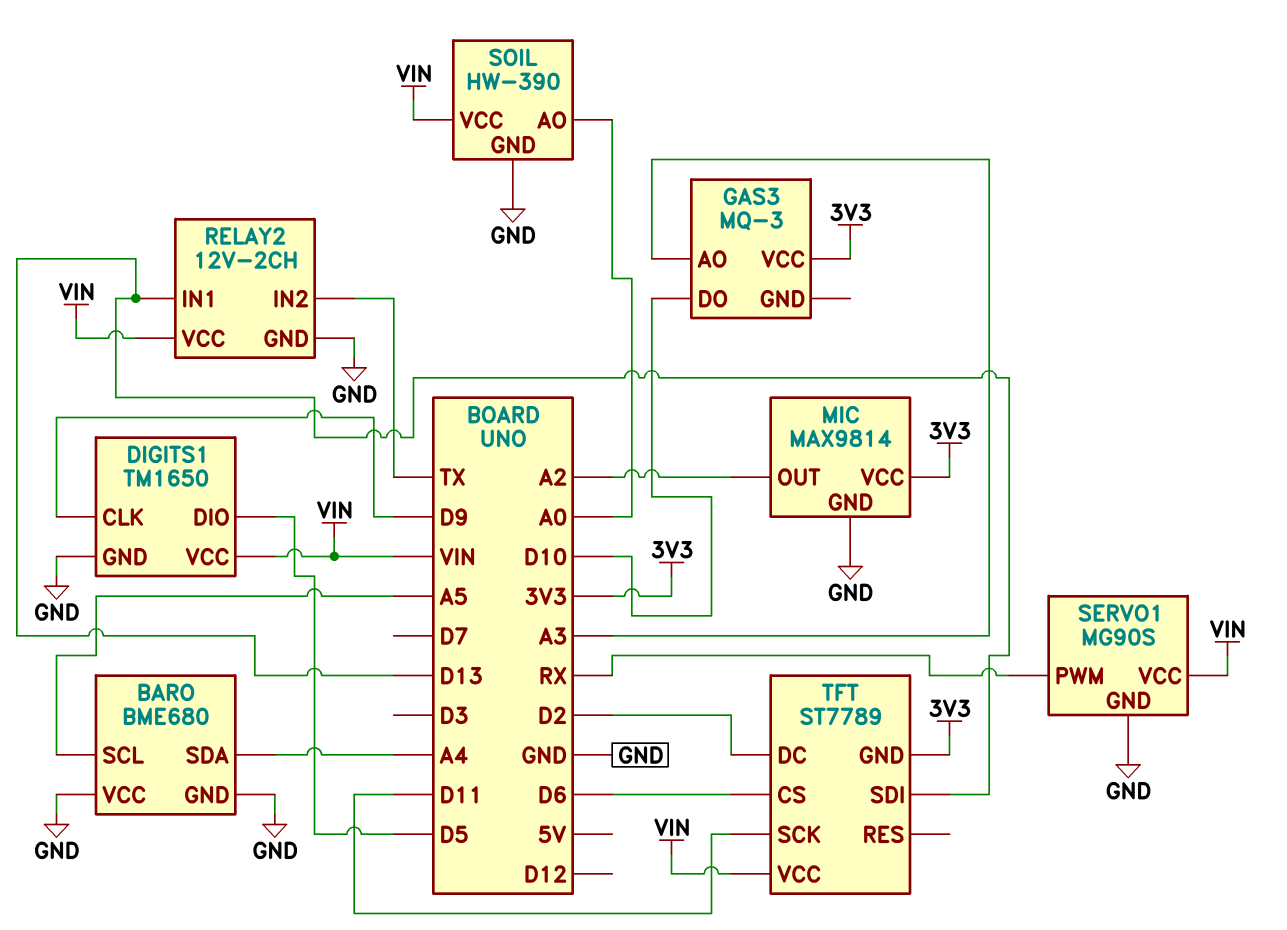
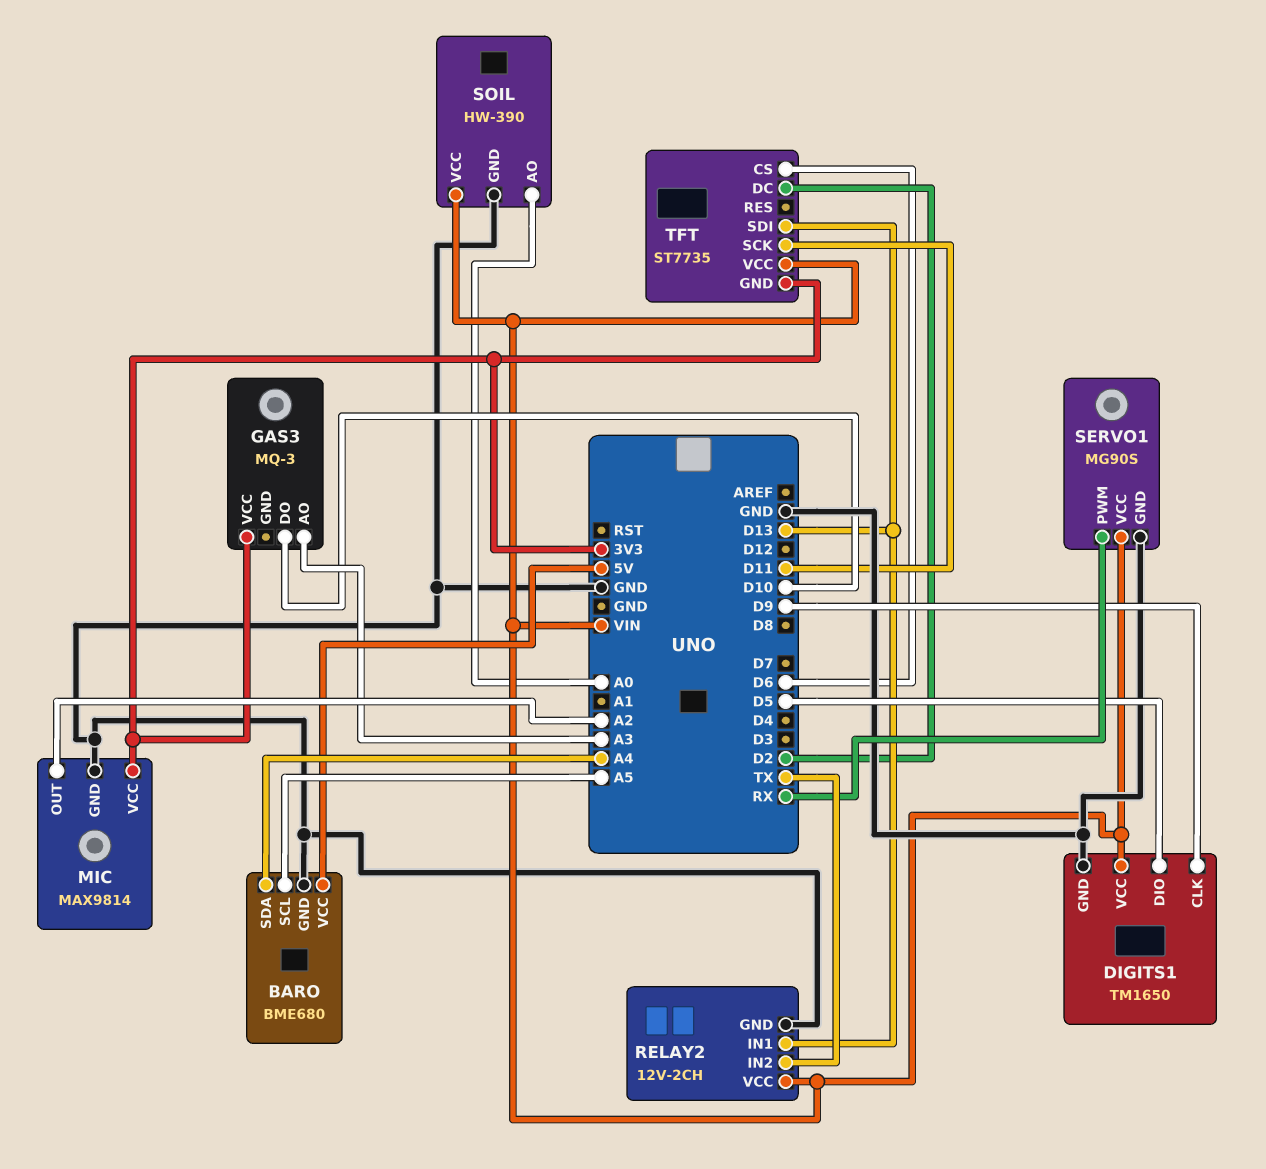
BARO pin VCC: GND -> 5V
TFT: ST7789 -> ST7735

